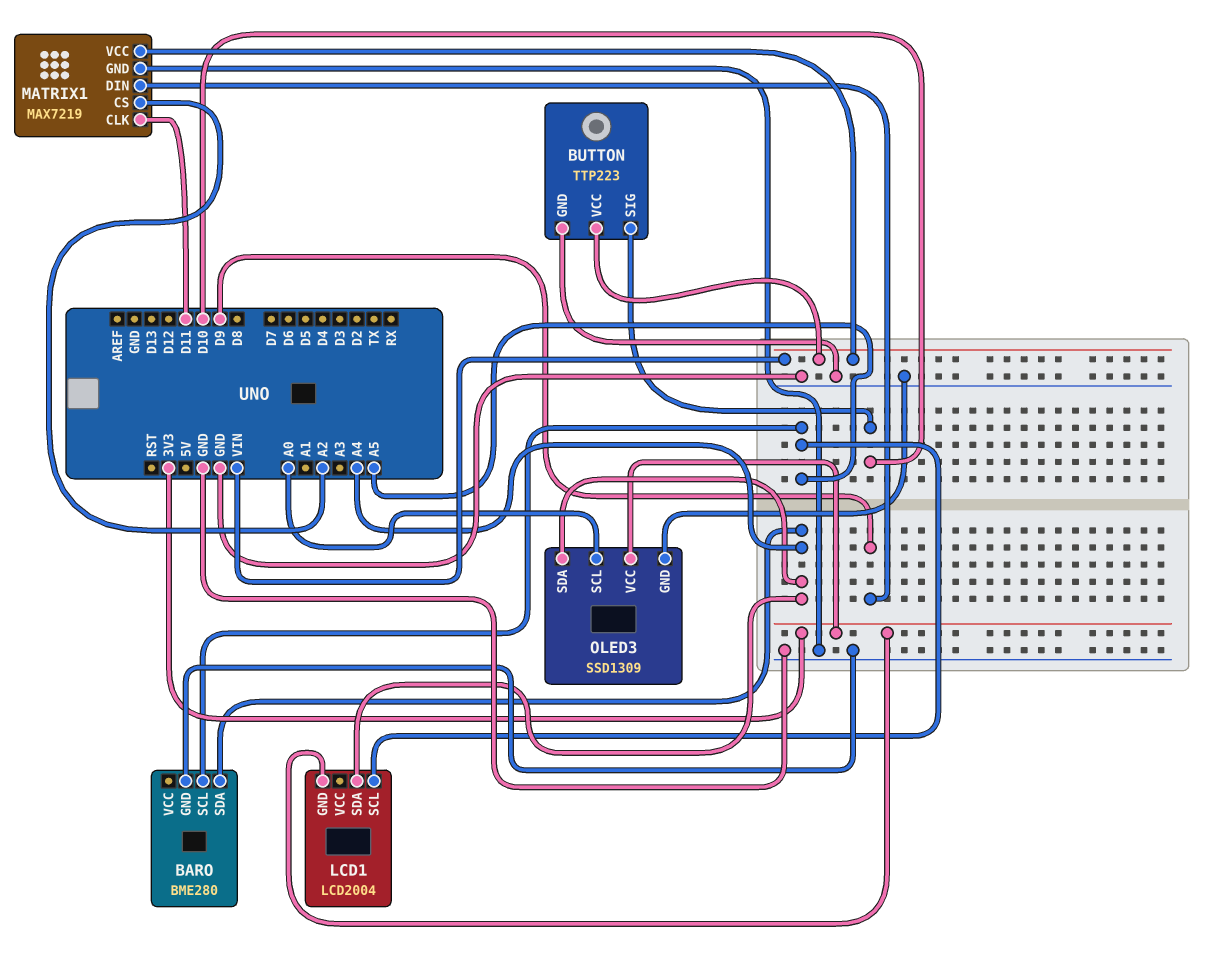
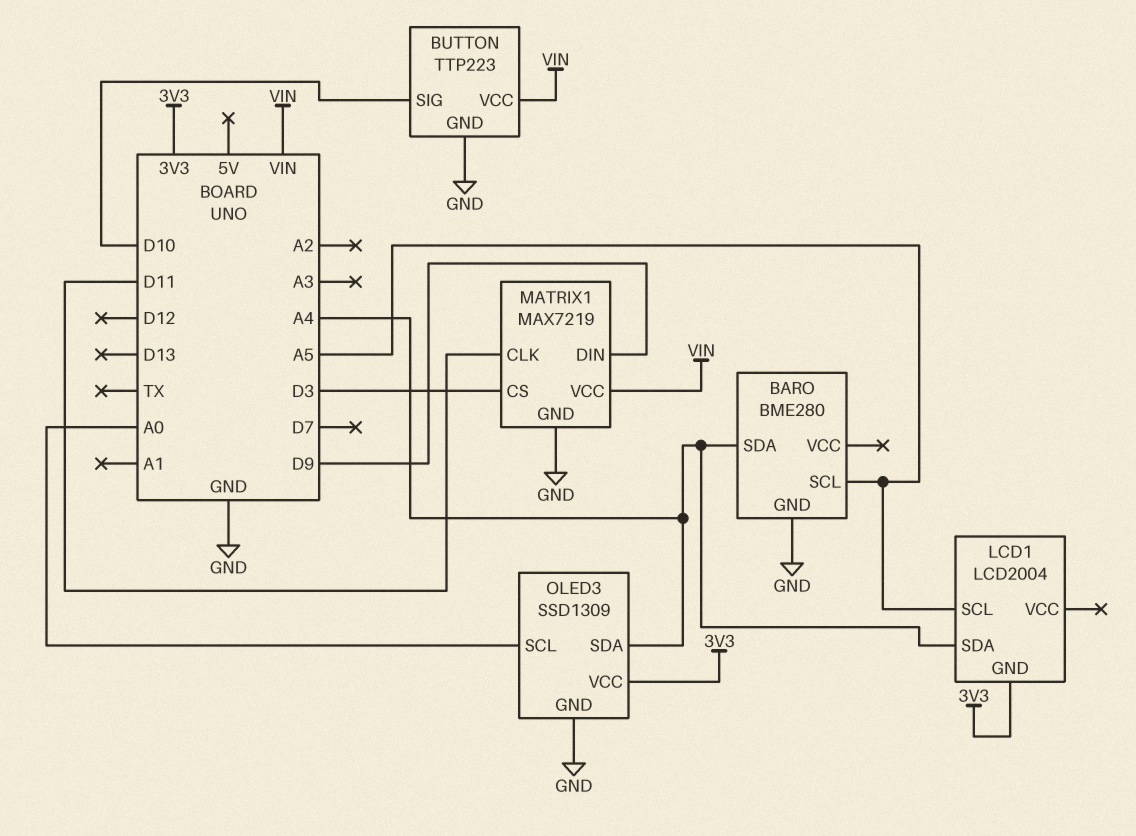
MATRIX1 pin CS: A2 -> D3

